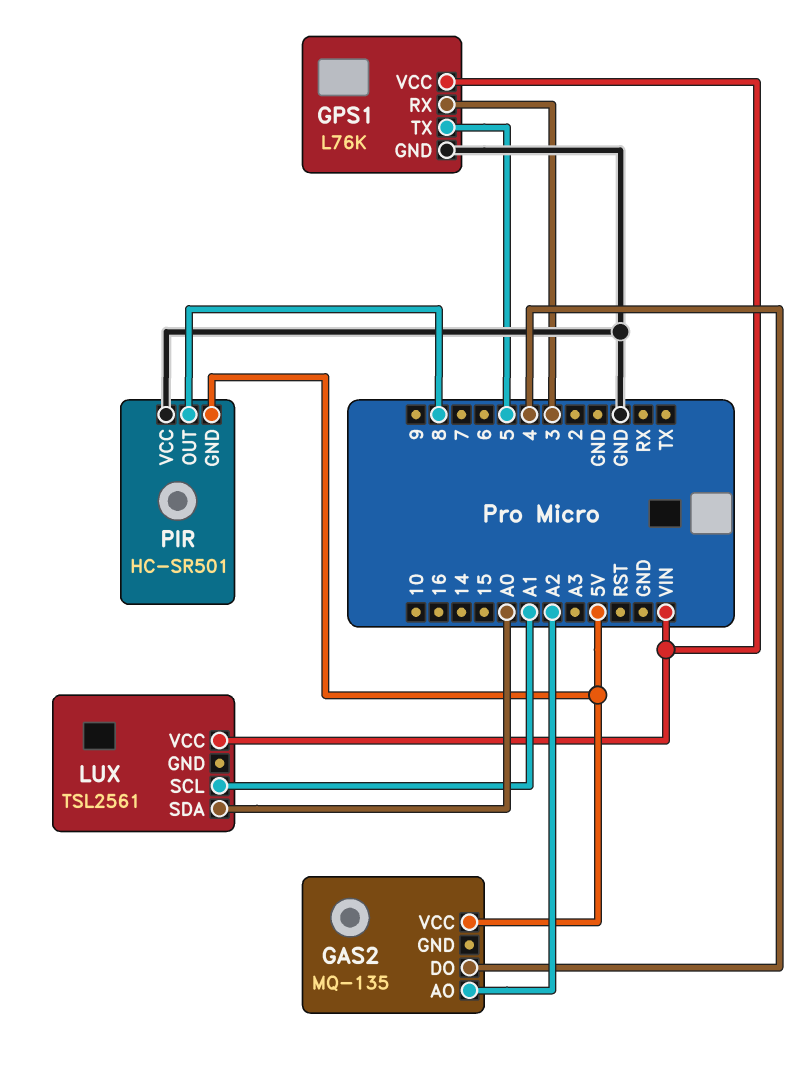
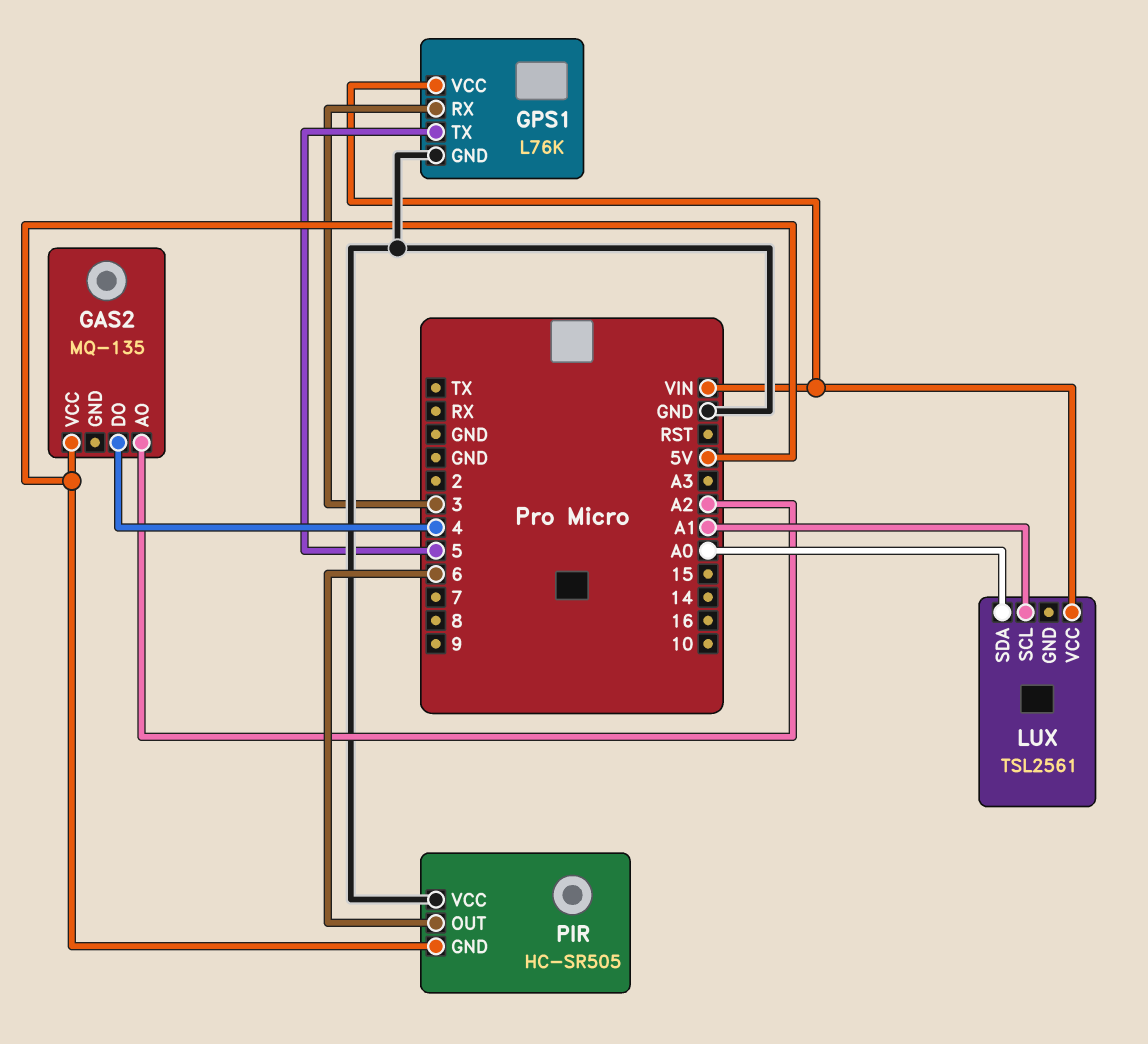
PIR: HC-SR501 -> HC-SR505
PIR pin OUT: 8 -> 6

